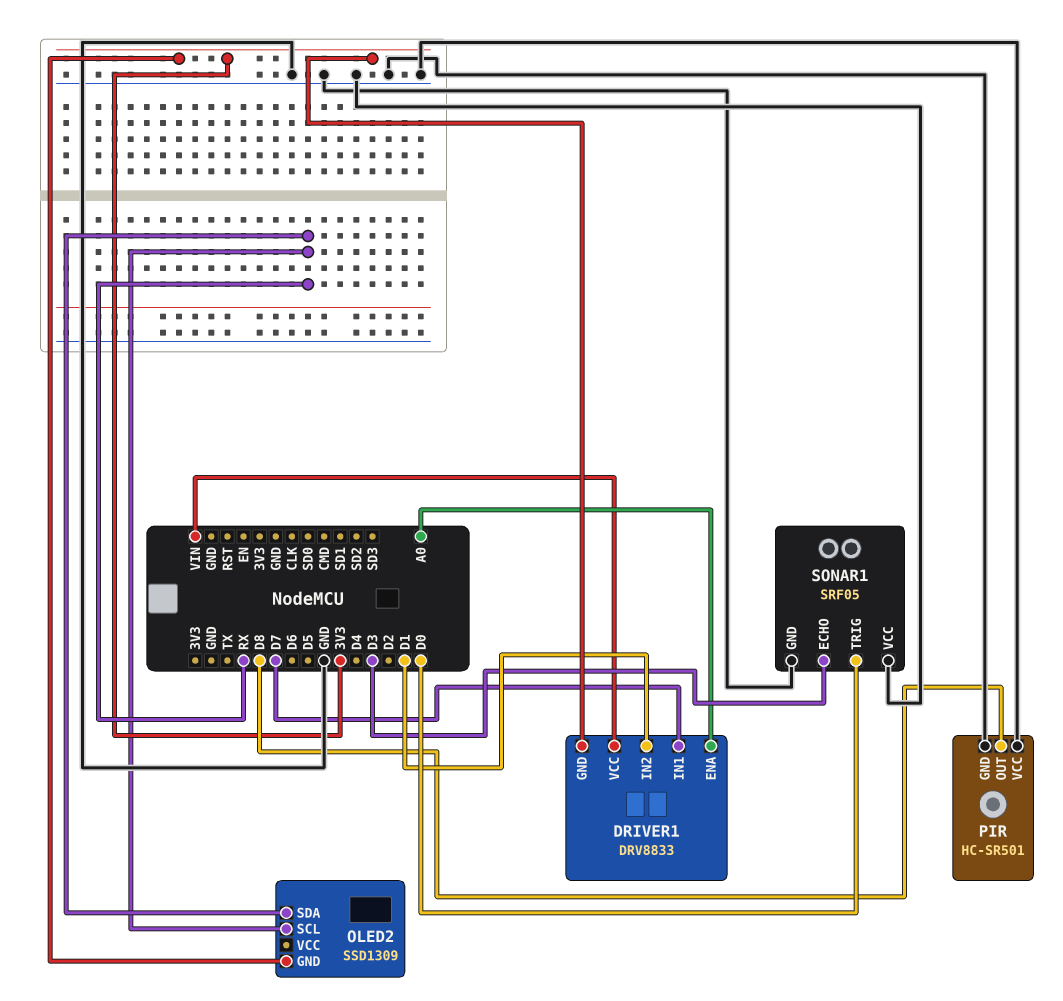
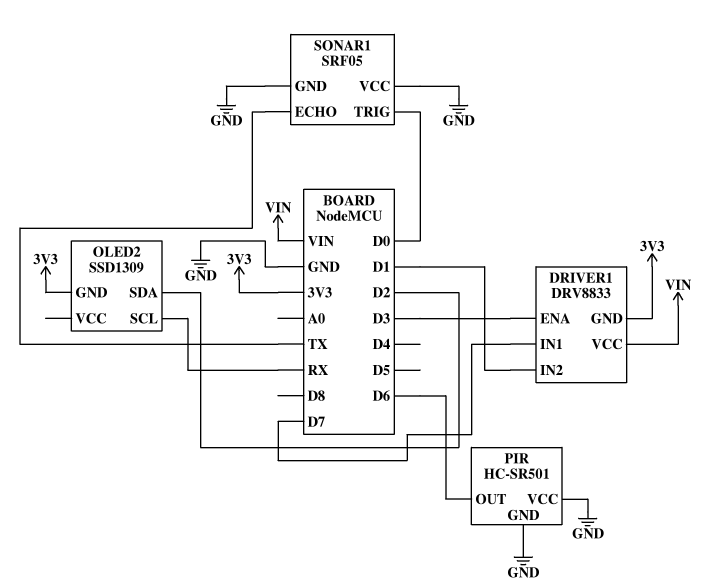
DRIVER1 pin ENA: A0 -> D3
OLED2 pin SDA: RX -> D2
PIR pin OUT: D8 -> D6
SONAR1 pin ECHO: D3 -> TX

